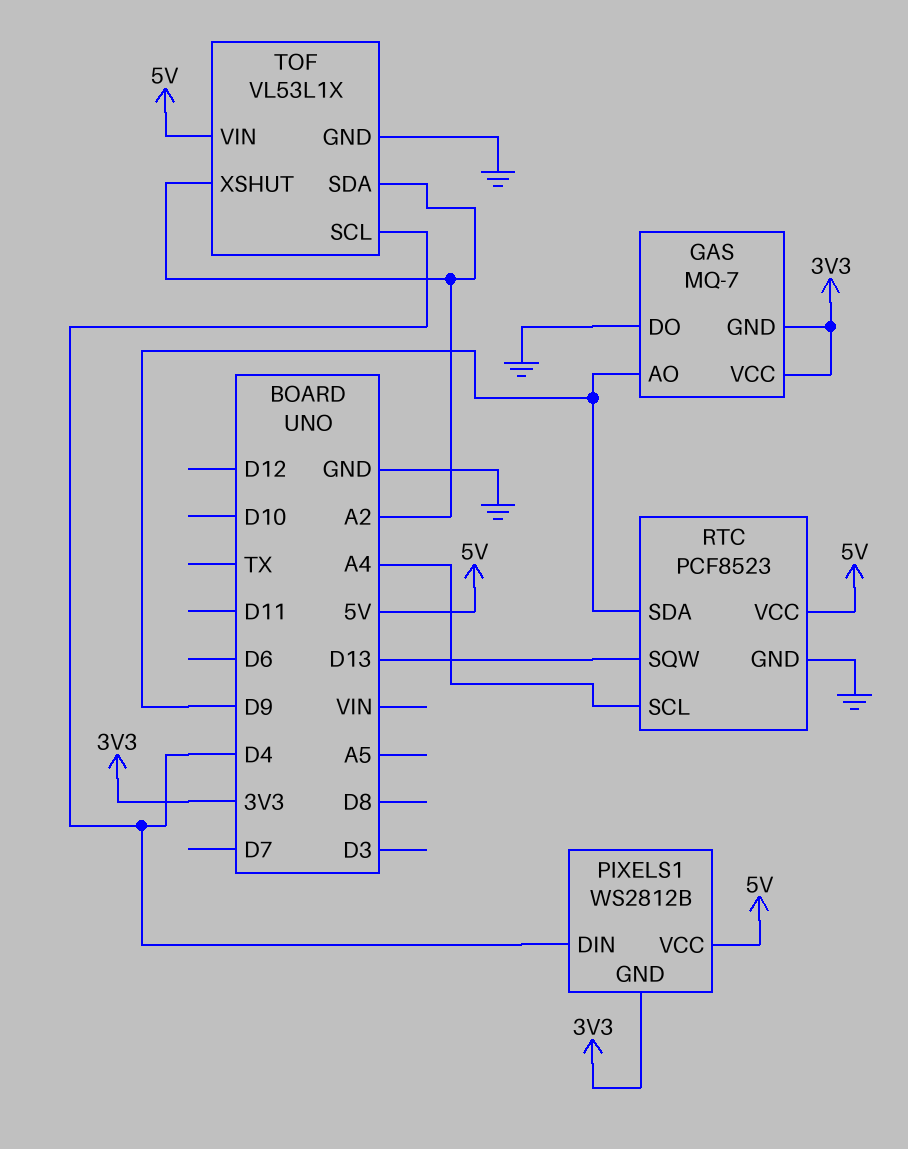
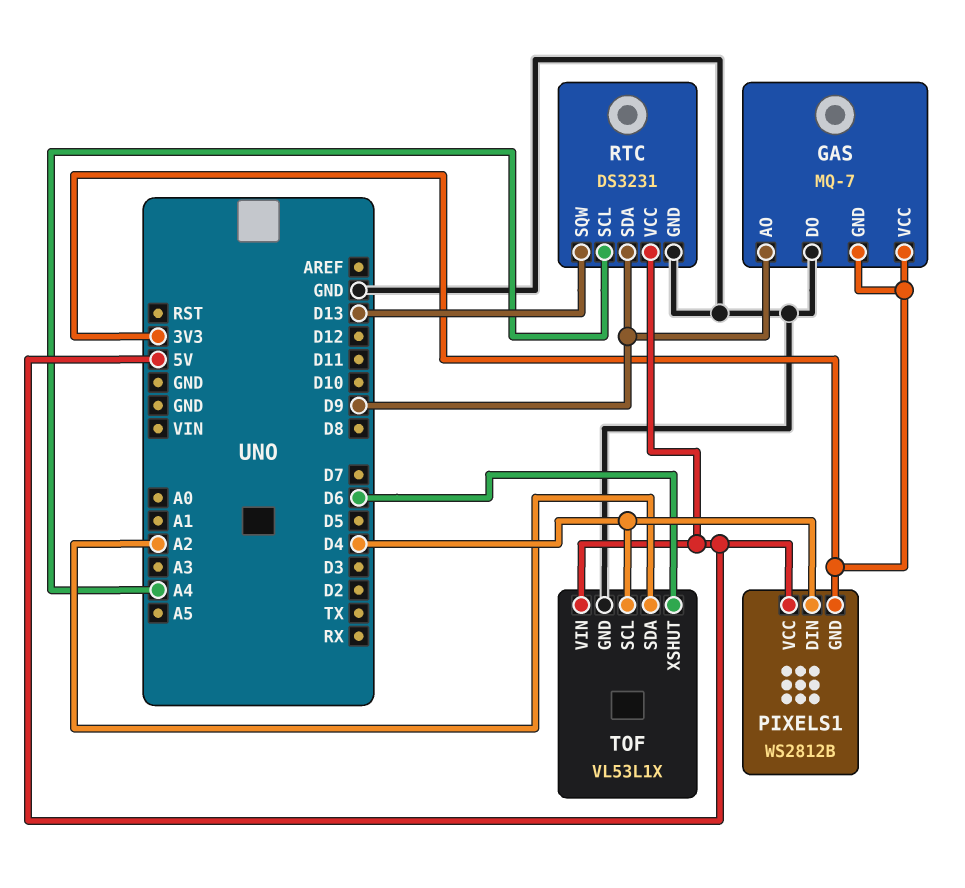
RTC: PCF8523 -> DS3231
TOF pin XSHUT: A2 -> D6

